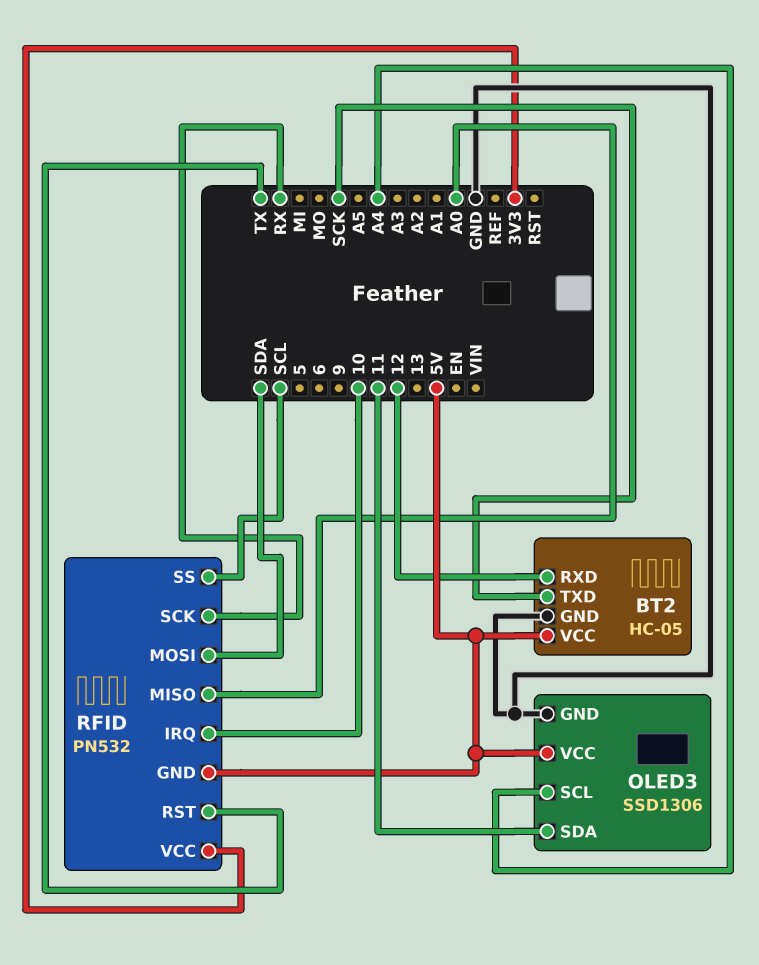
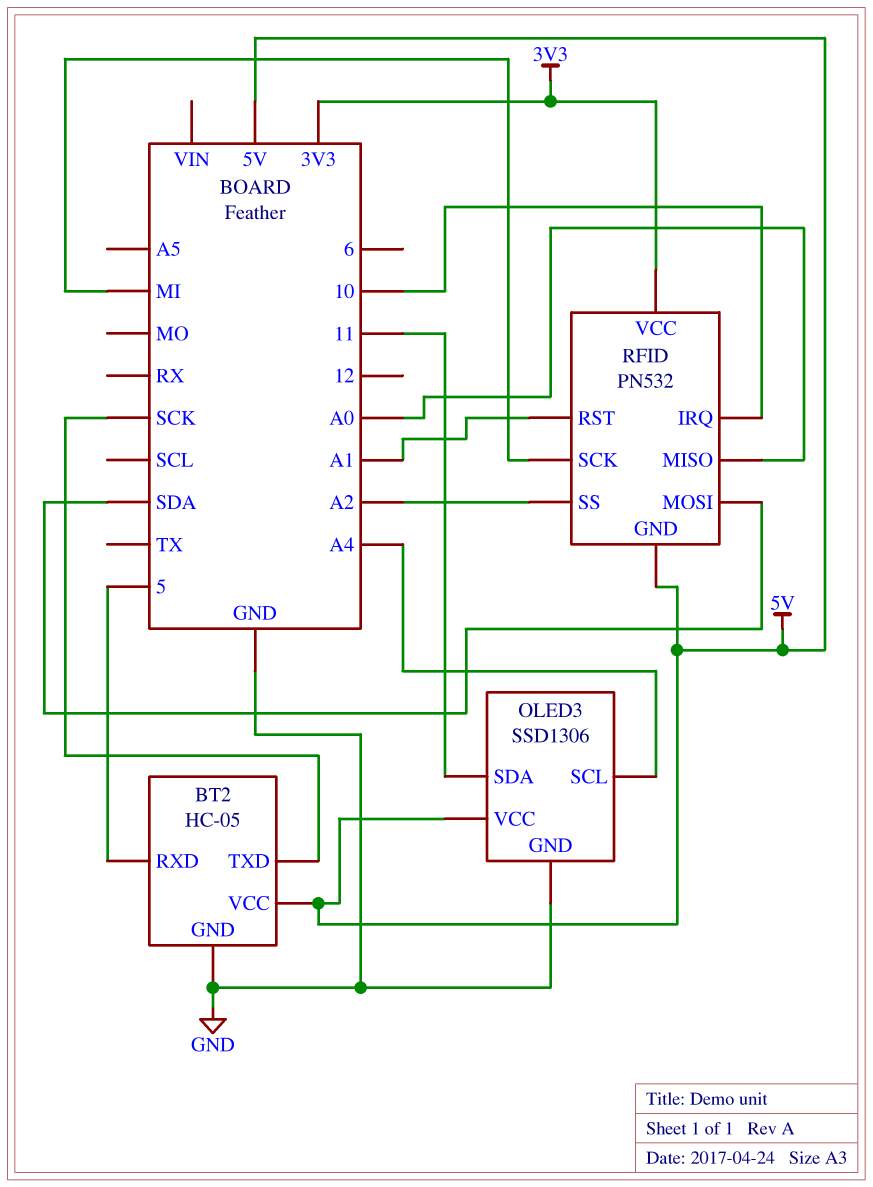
BT2 pin RXD: 12 -> 5
RFID pin RST: TX -> A1
RFID pin SCK: RX -> MI
RFID pin SS: SCL -> A2

